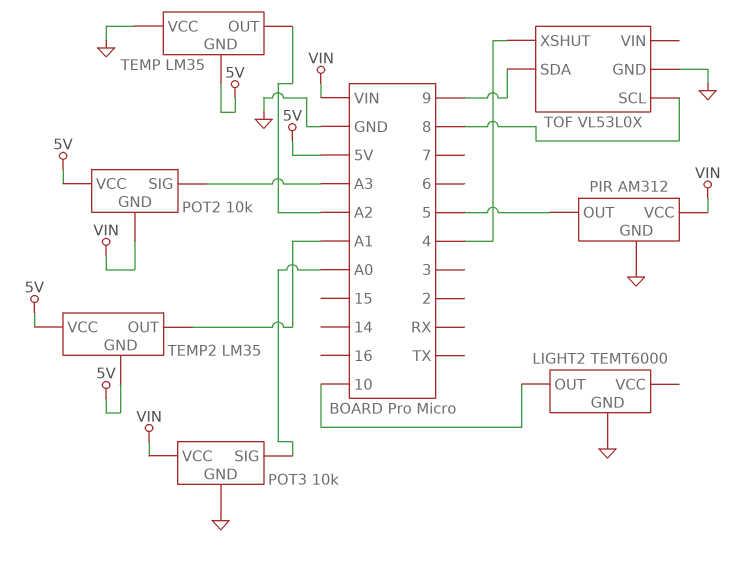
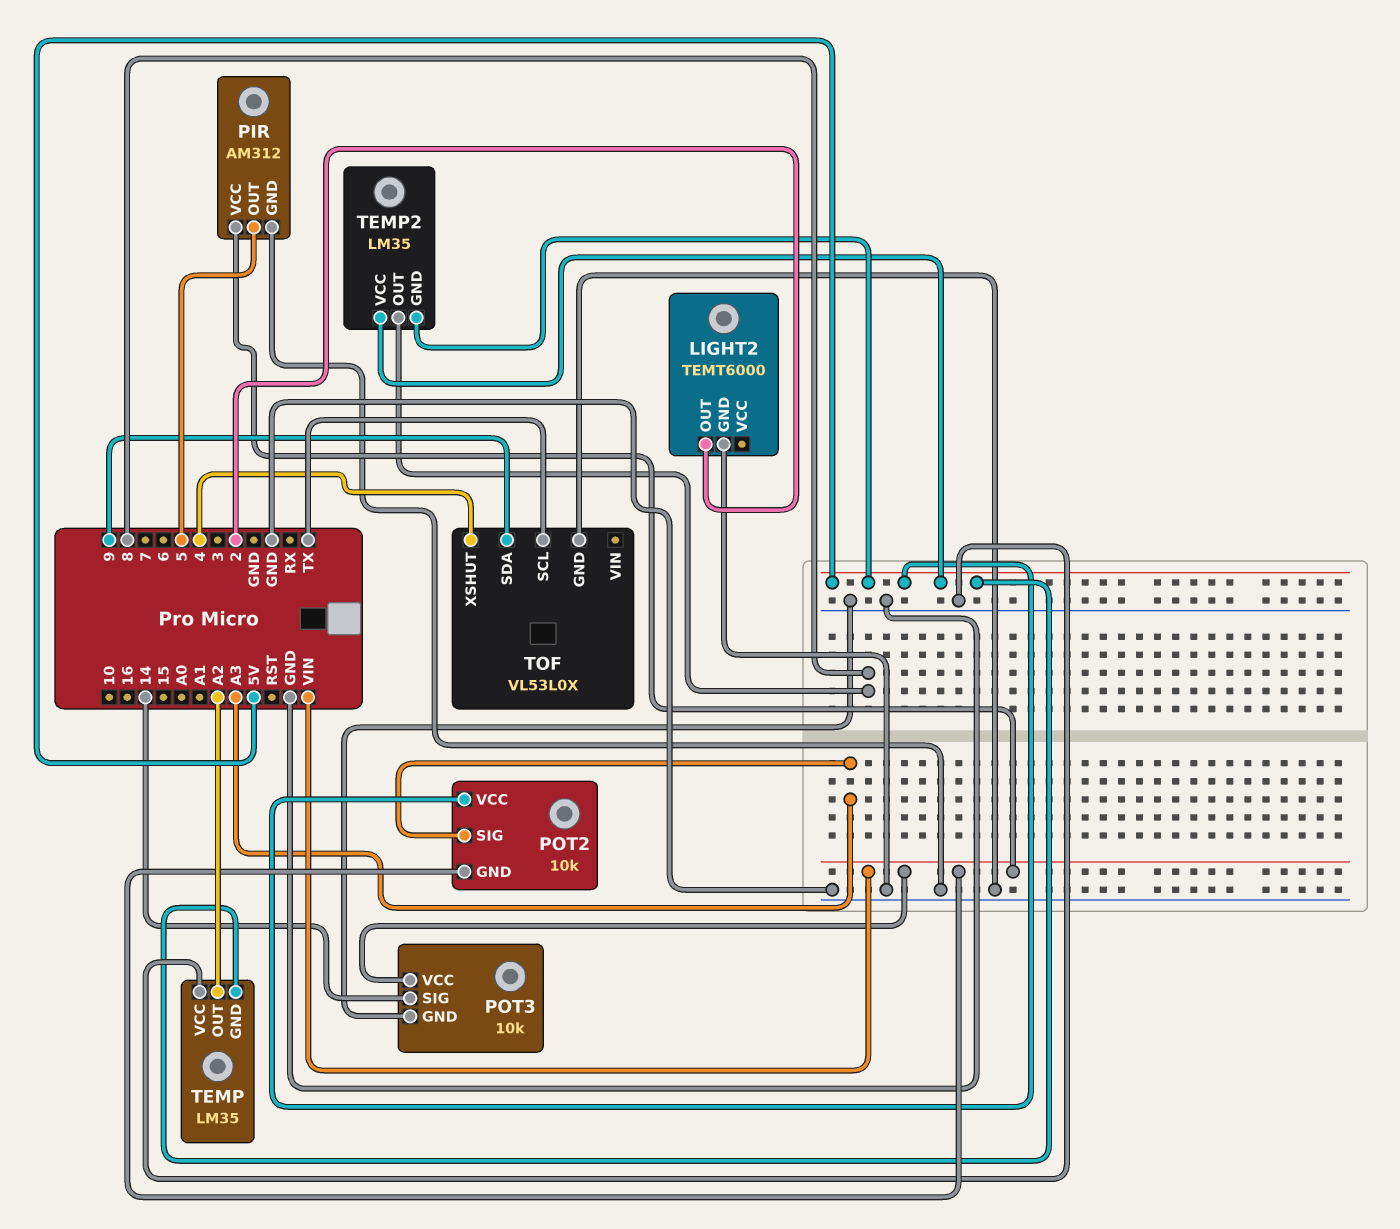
LIGHT2 pin OUT: 10 -> 2
POT3 pin SIG: A0 -> 14
TEMP2 pin OUT: A1 -> 8
TOF pin SCL: 8 -> TX

